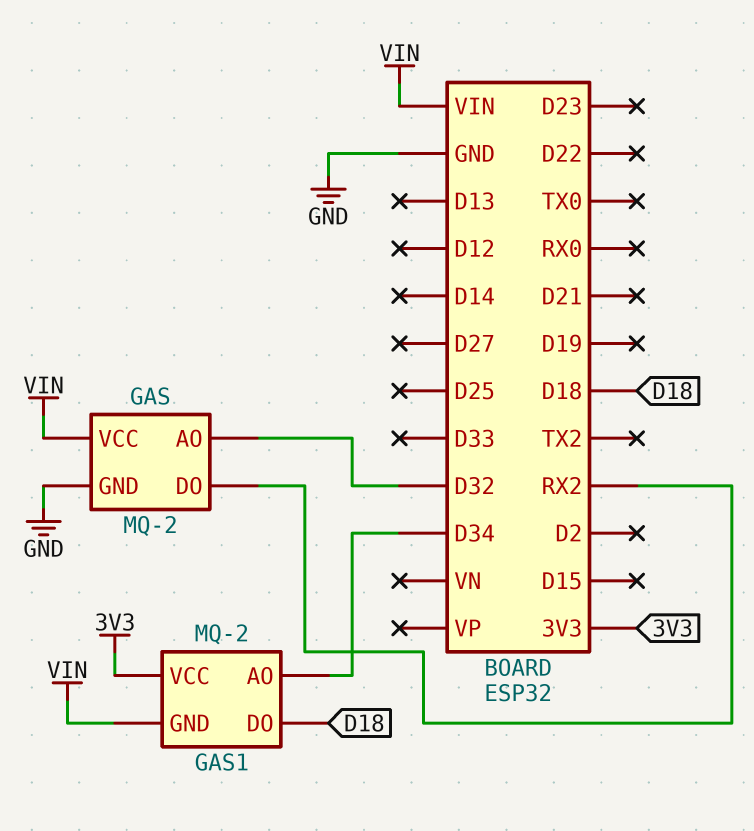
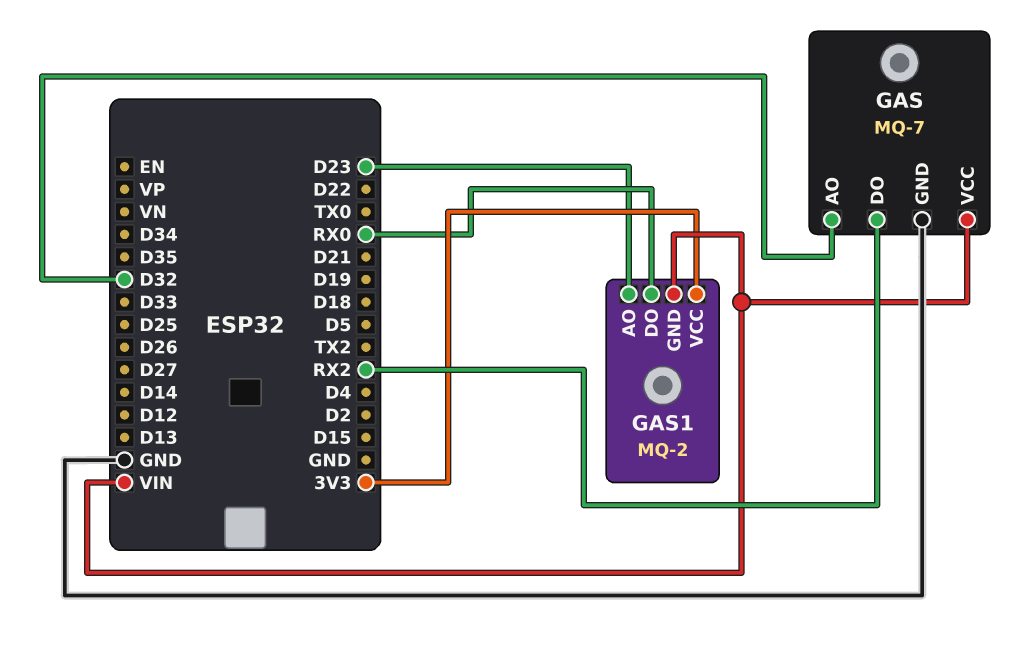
GAS: MQ-2 -> MQ-7
GAS1 pin AO: D34 -> D23
GAS1 pin DO: D18 -> RX0

